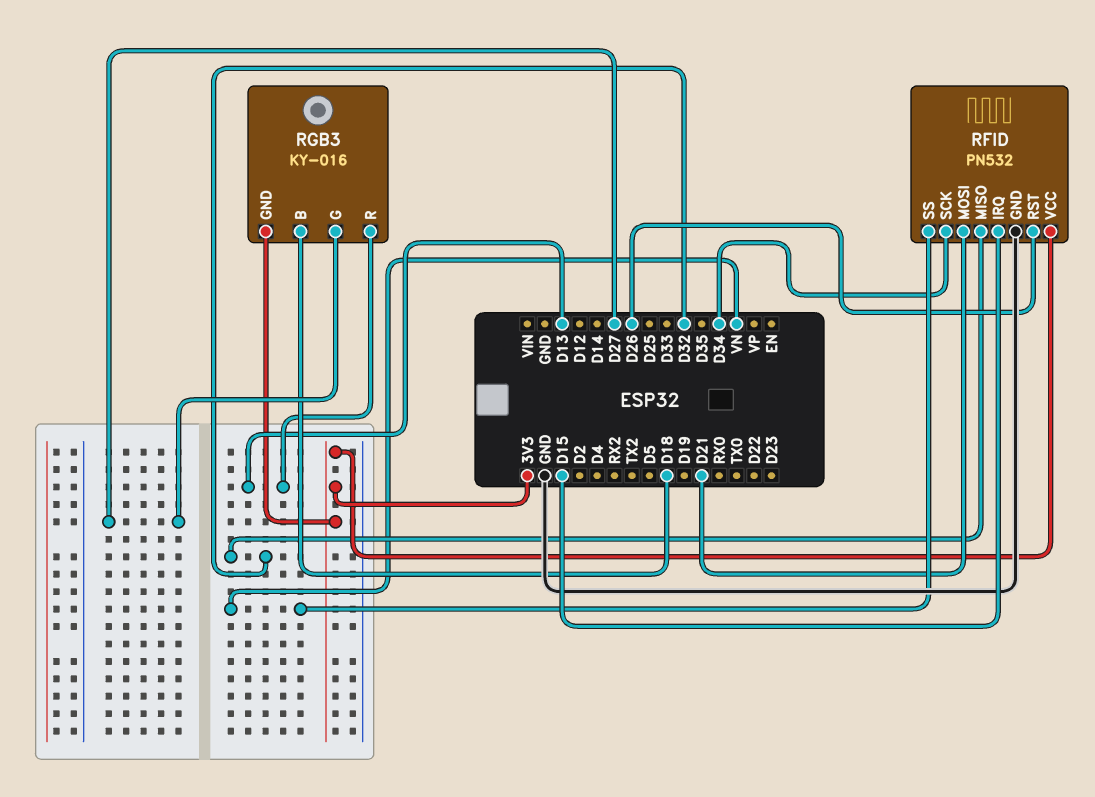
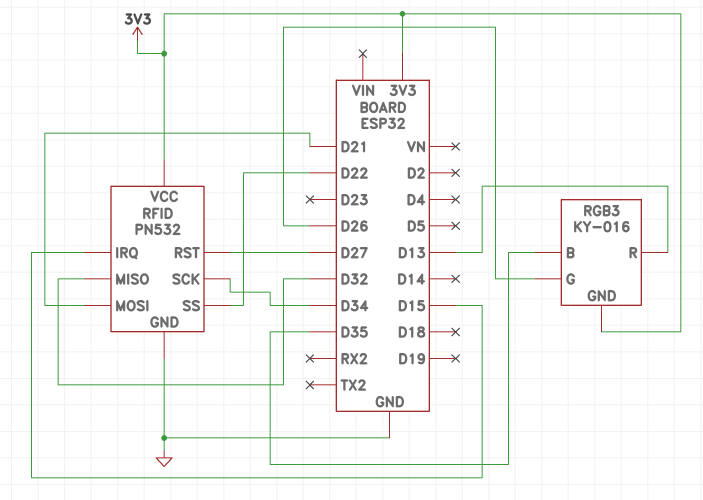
RFID pin RST: D26 -> D27
RFID pin SS: VN -> D22
RGB3 pin B: D18 -> D35
RGB3 pin G: D27 -> D26

